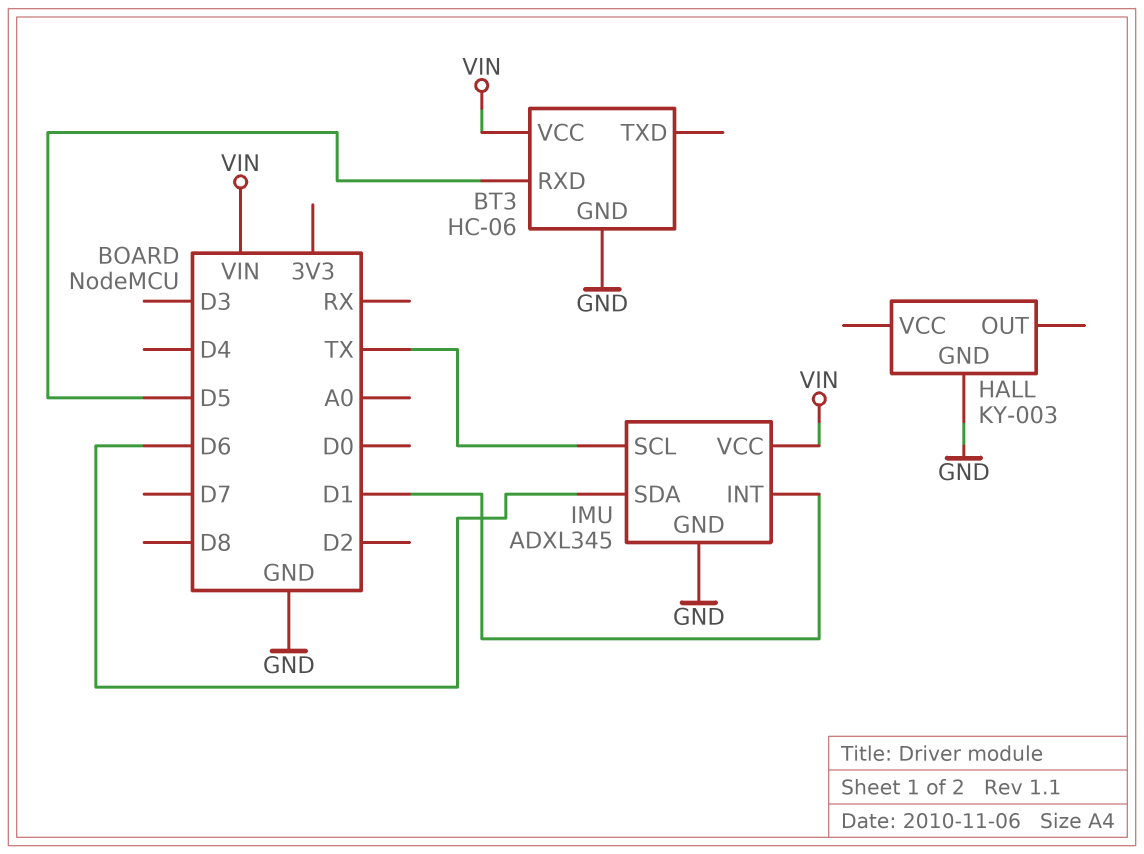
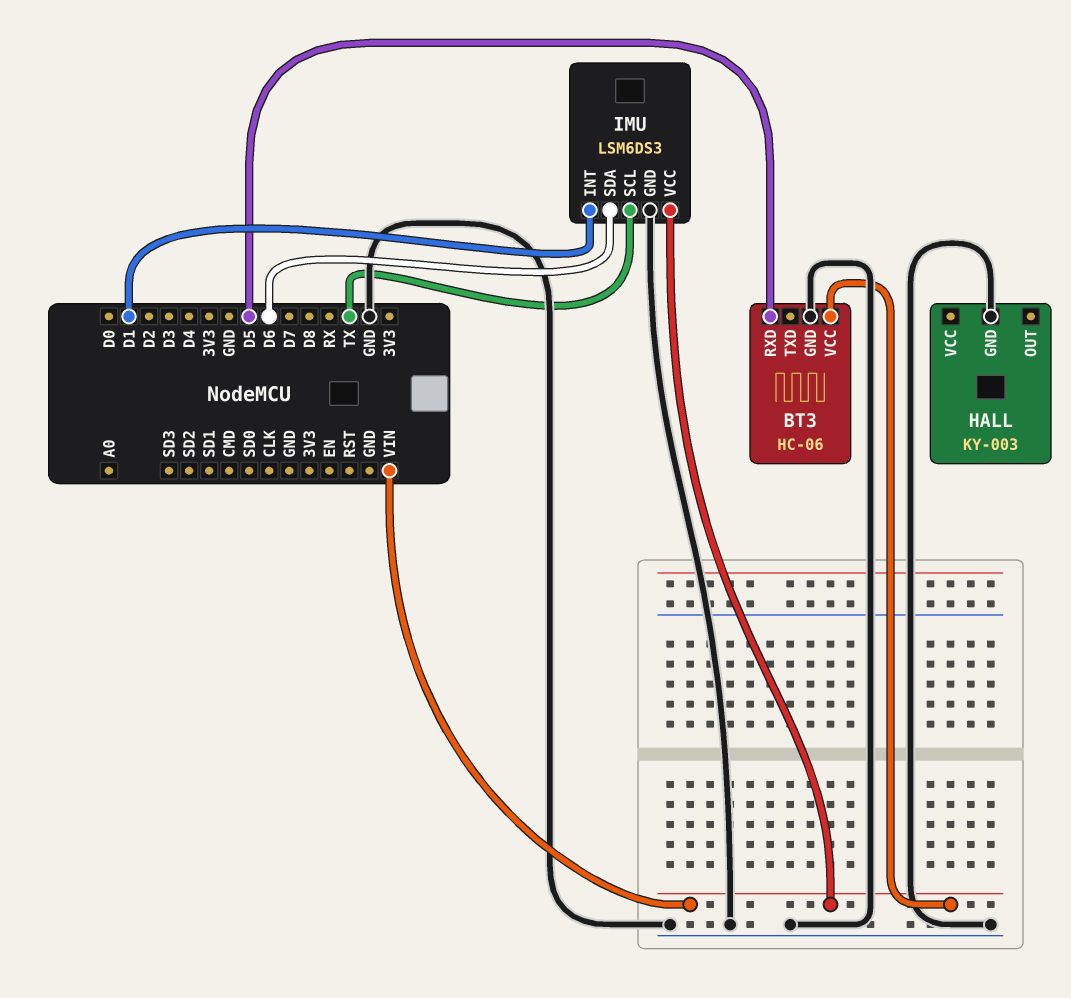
IMU: ADXL345 -> LSM6DS3

